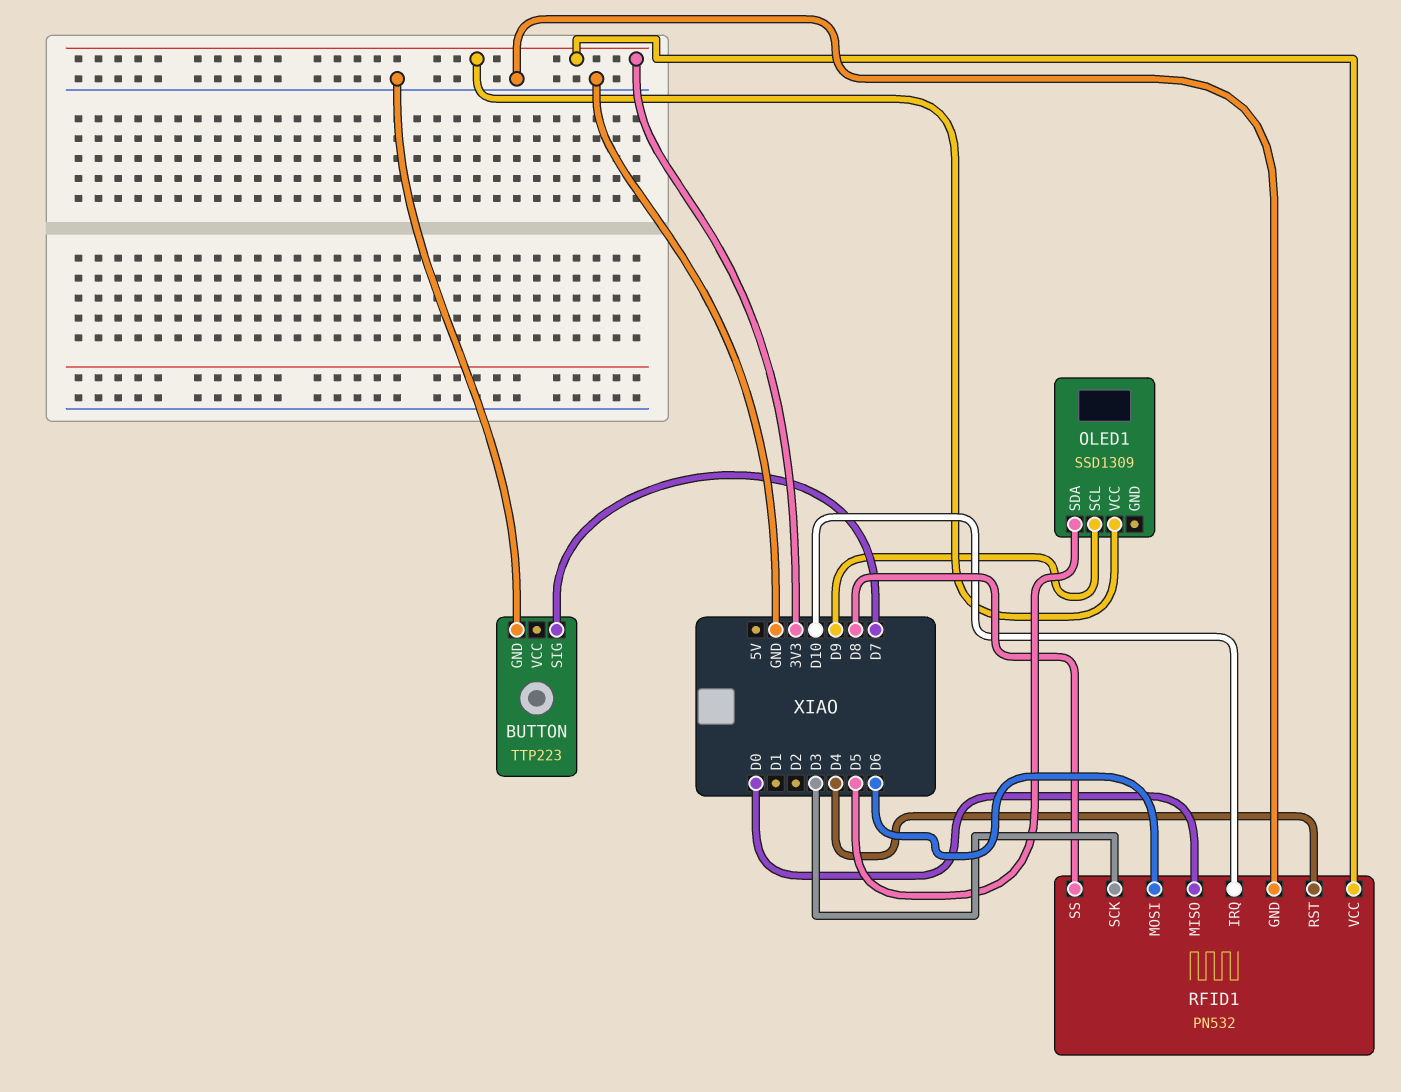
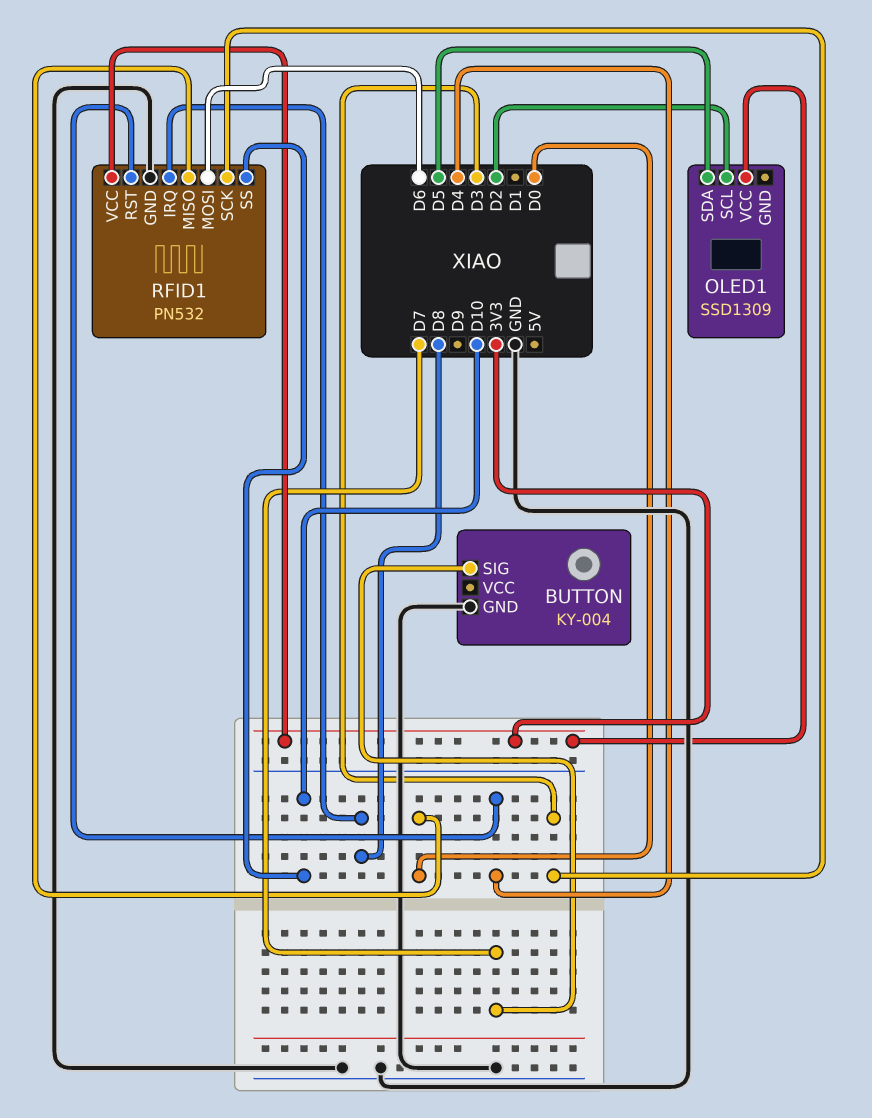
BUTTON: TTP223 -> KY-004
OLED1 pin SCL: D9 -> D2
RFID1 pin IRQ: D10 -> D8
RFID1 pin SS: D8 -> D10

